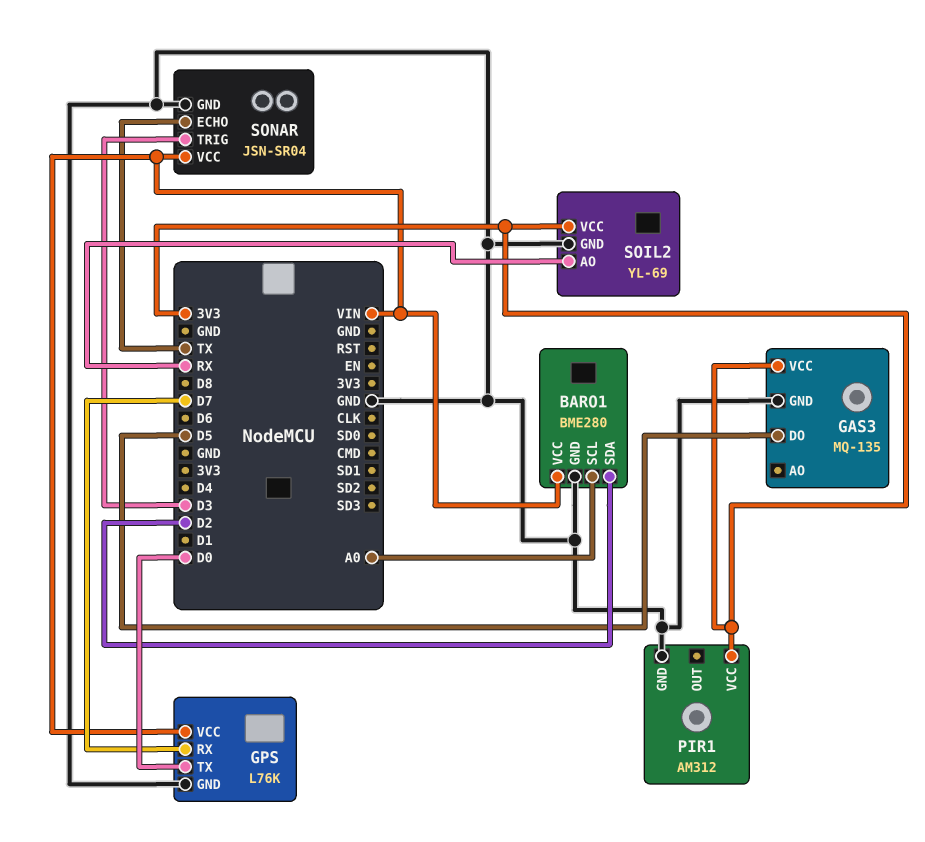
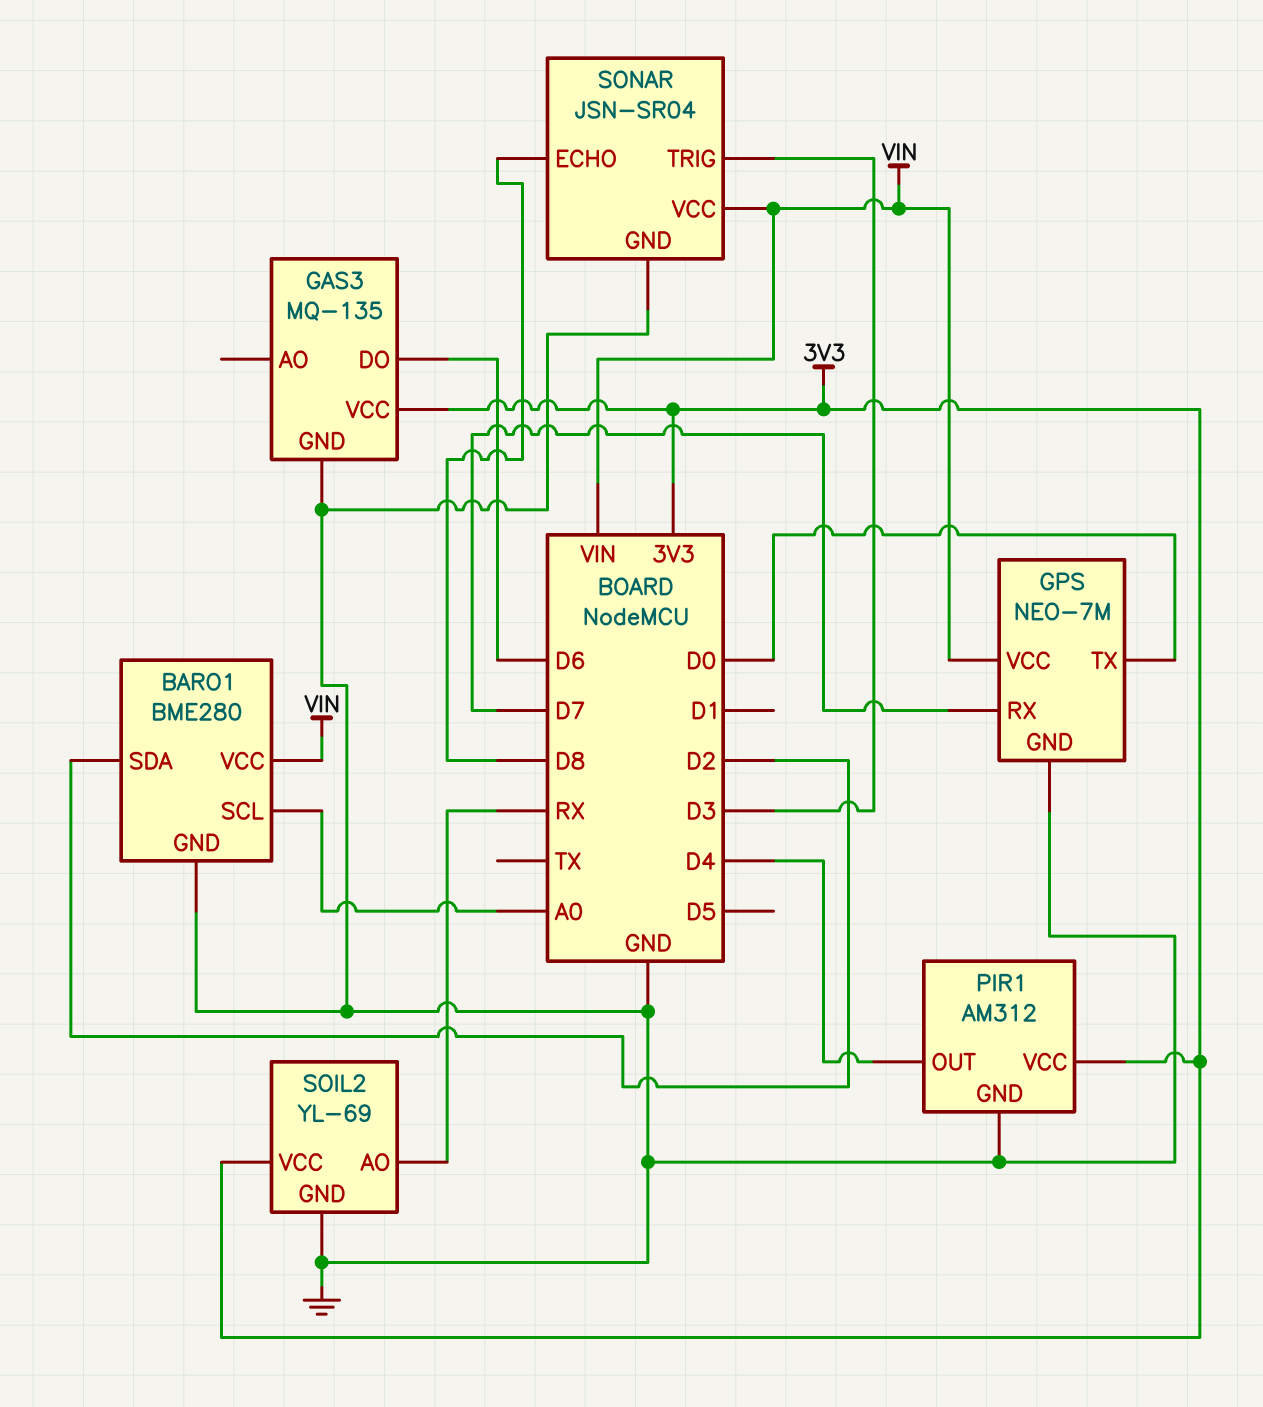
GAS3 pin DO: D5 -> D6
GPS: L76K -> NEO-7M
PIR1 pin OUT: none -> D4
SONAR pin ECHO: TX -> D8

